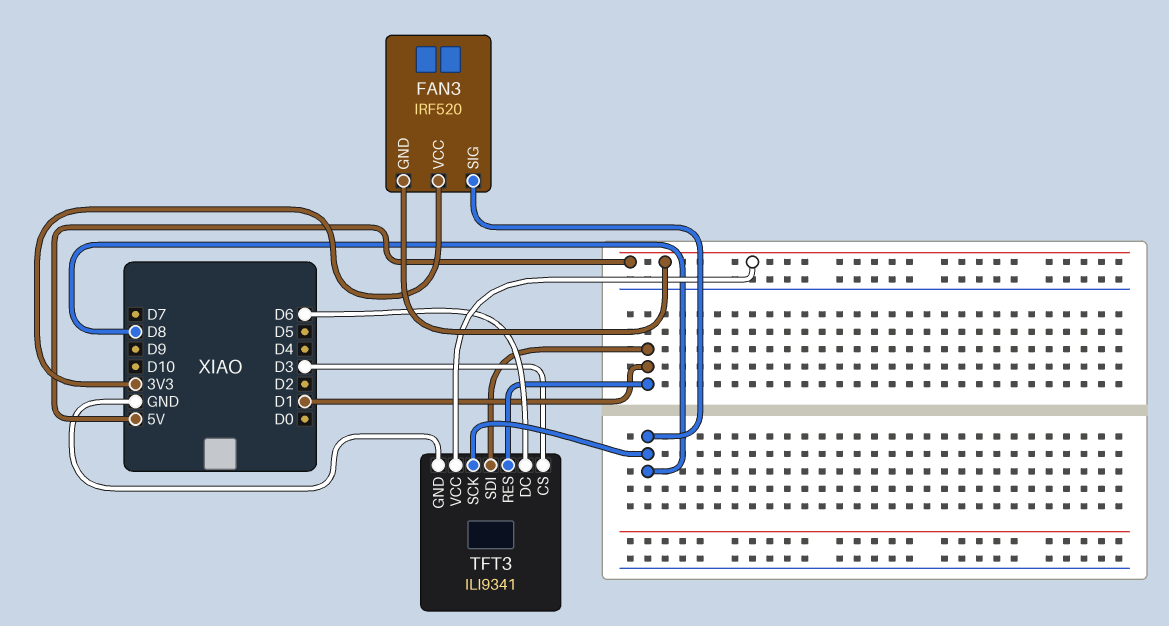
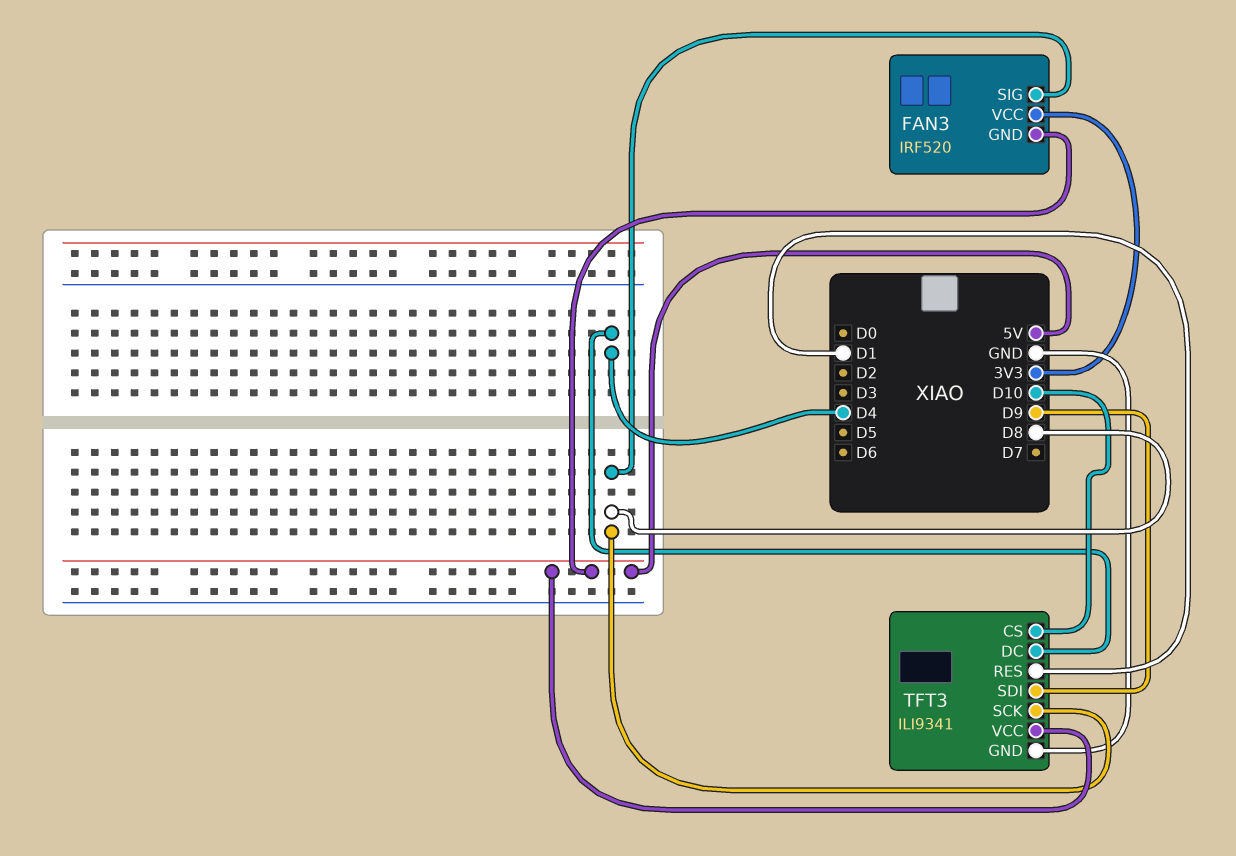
TFT3 pin CS: D3 -> D10
TFT3 pin DC: D6 -> D4
TFT3 pin SDI: D1 -> D9

